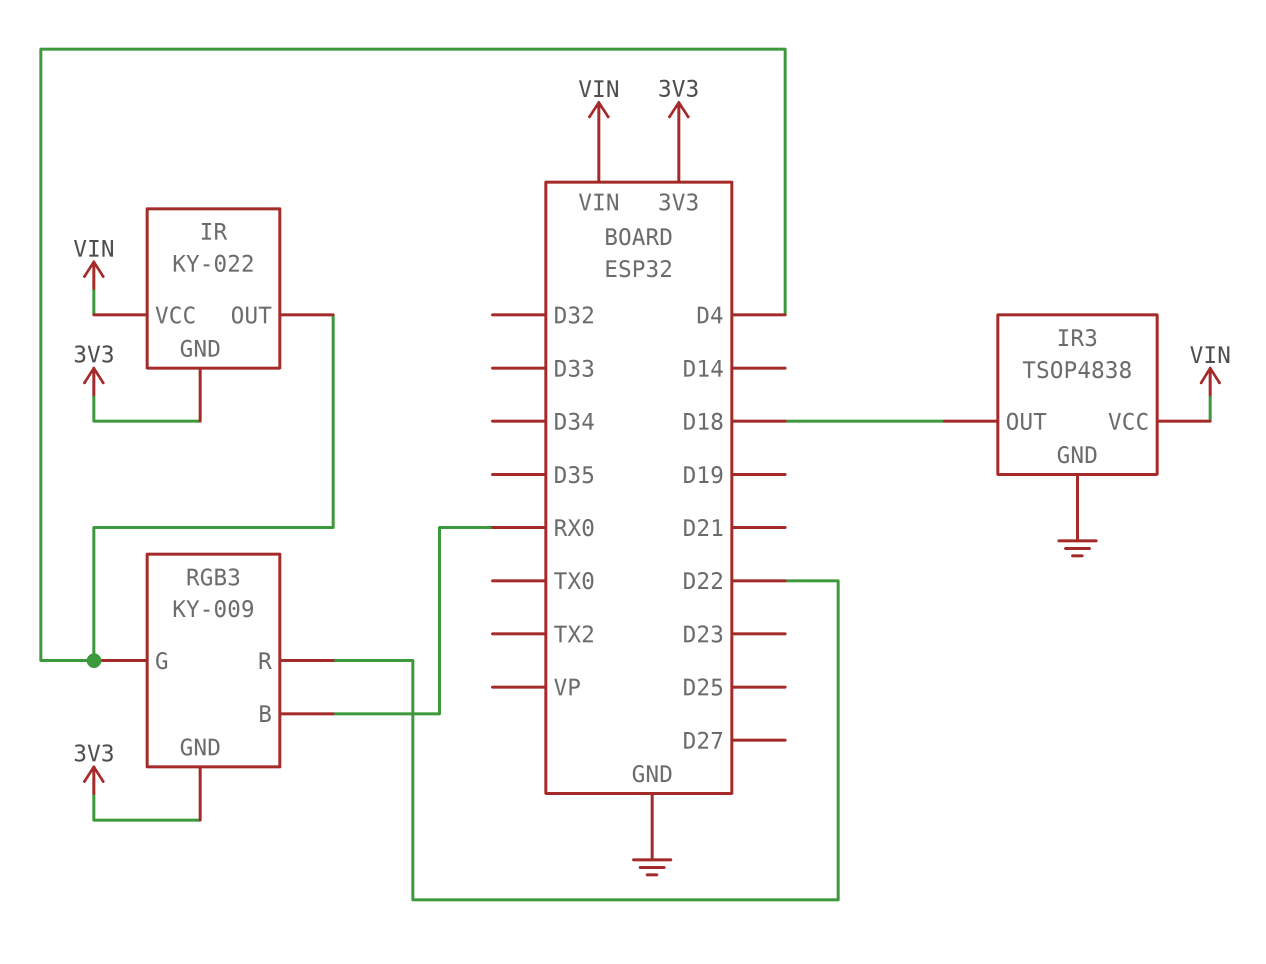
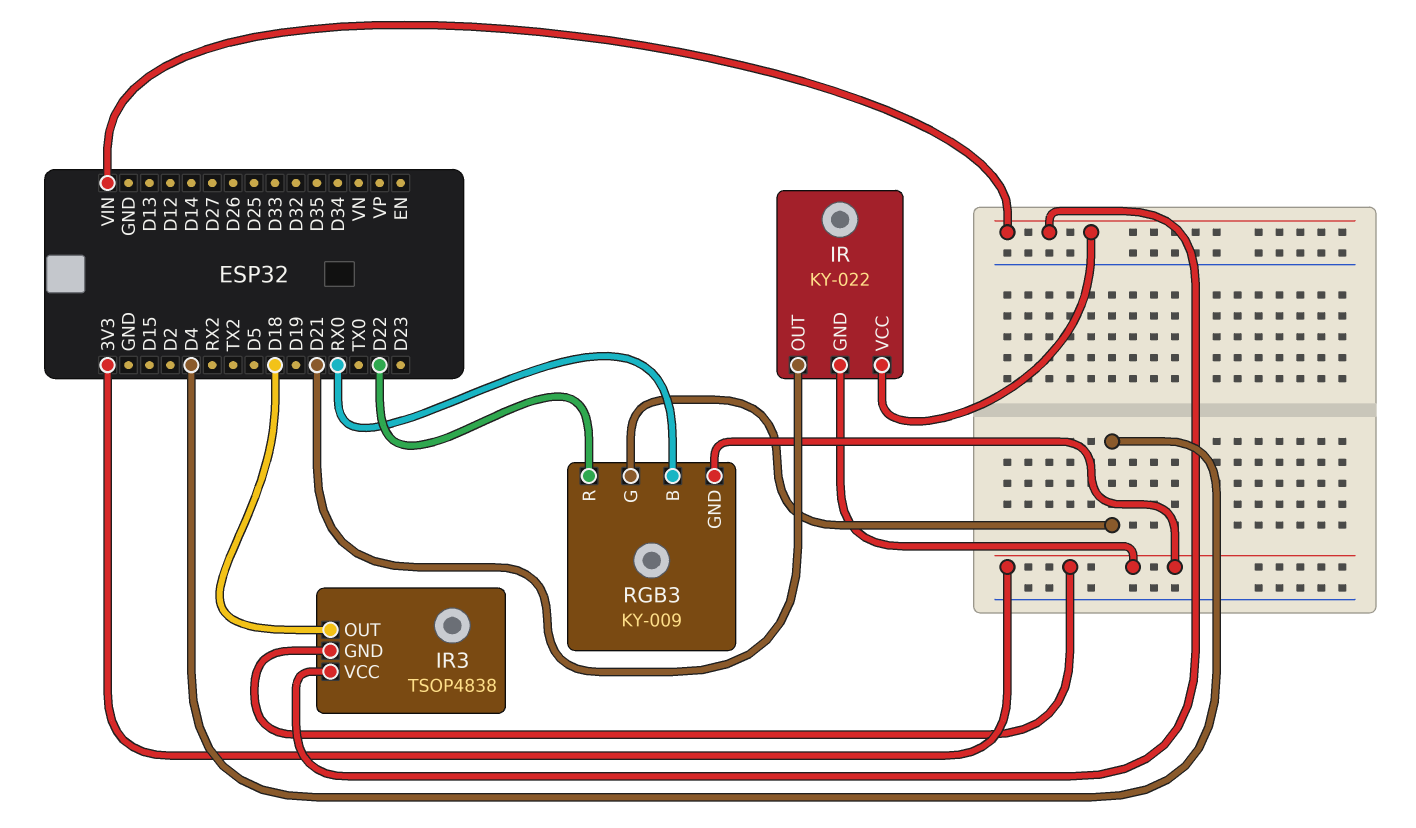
IR pin OUT: D4 -> D21
IR3 pin GND: GND -> 3V3

